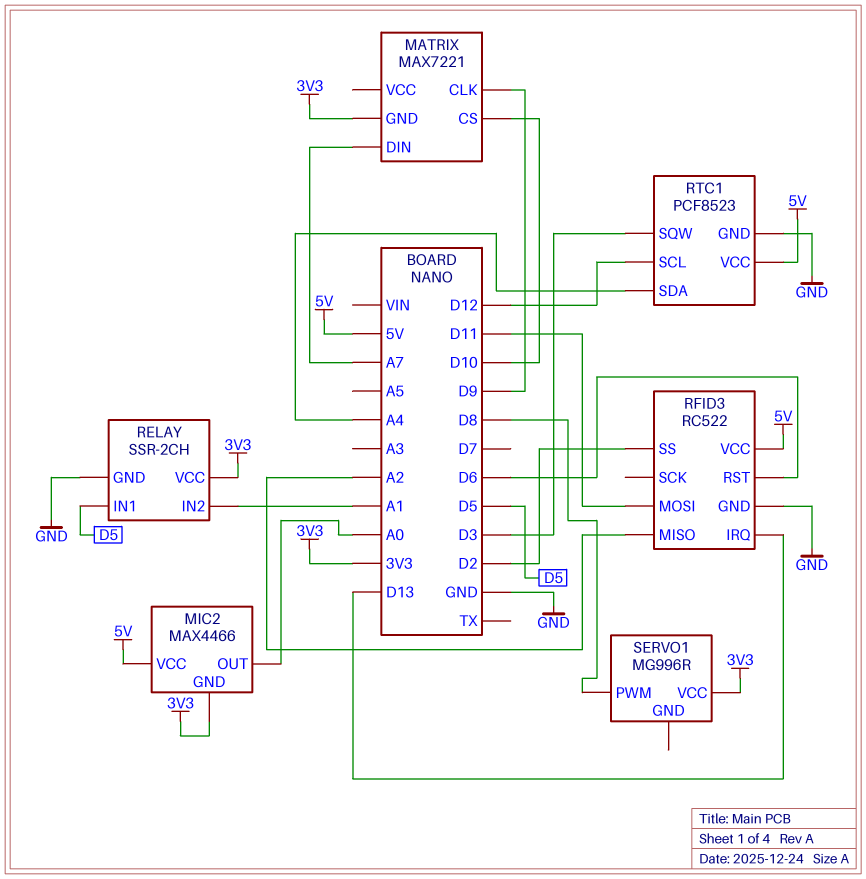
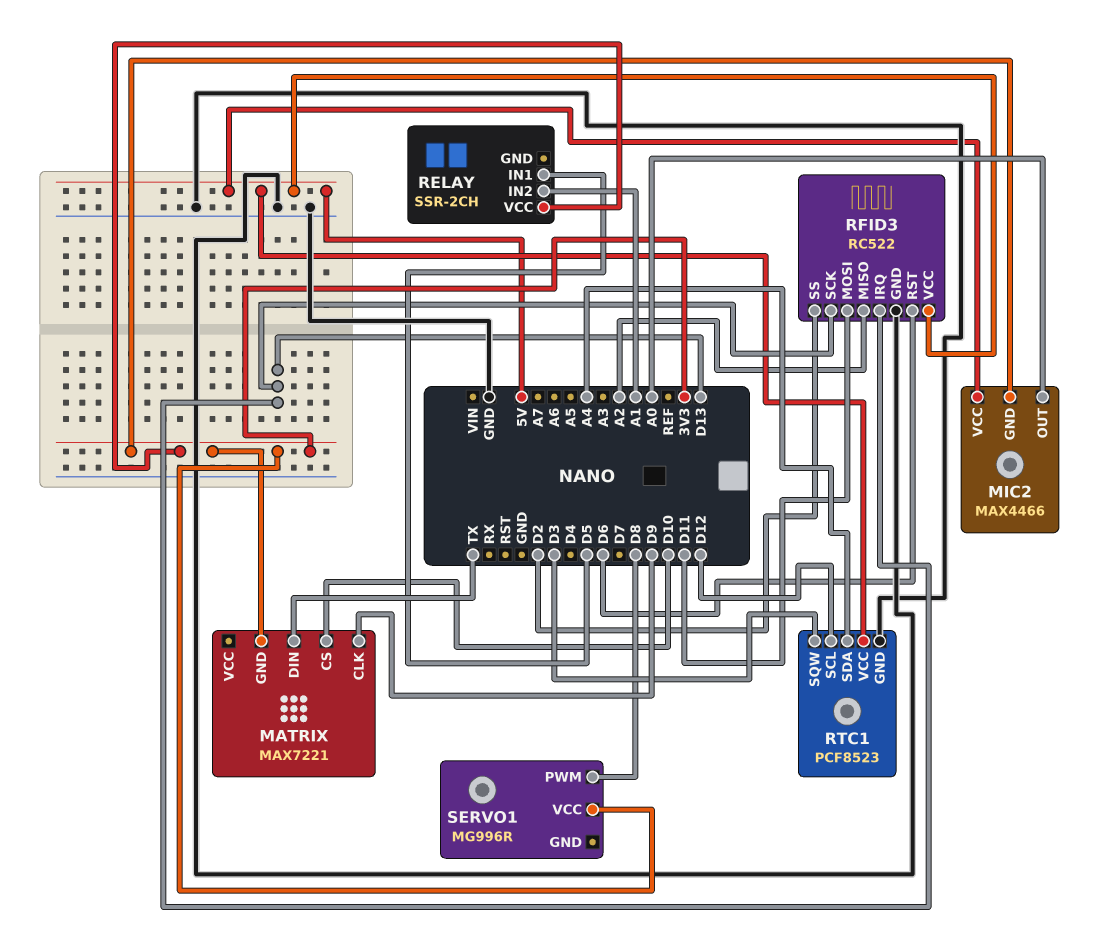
MATRIX pin DIN: A7 -> TX
RELAY pin GND: GND -> none
RFID3 pin SCK: none -> D13

